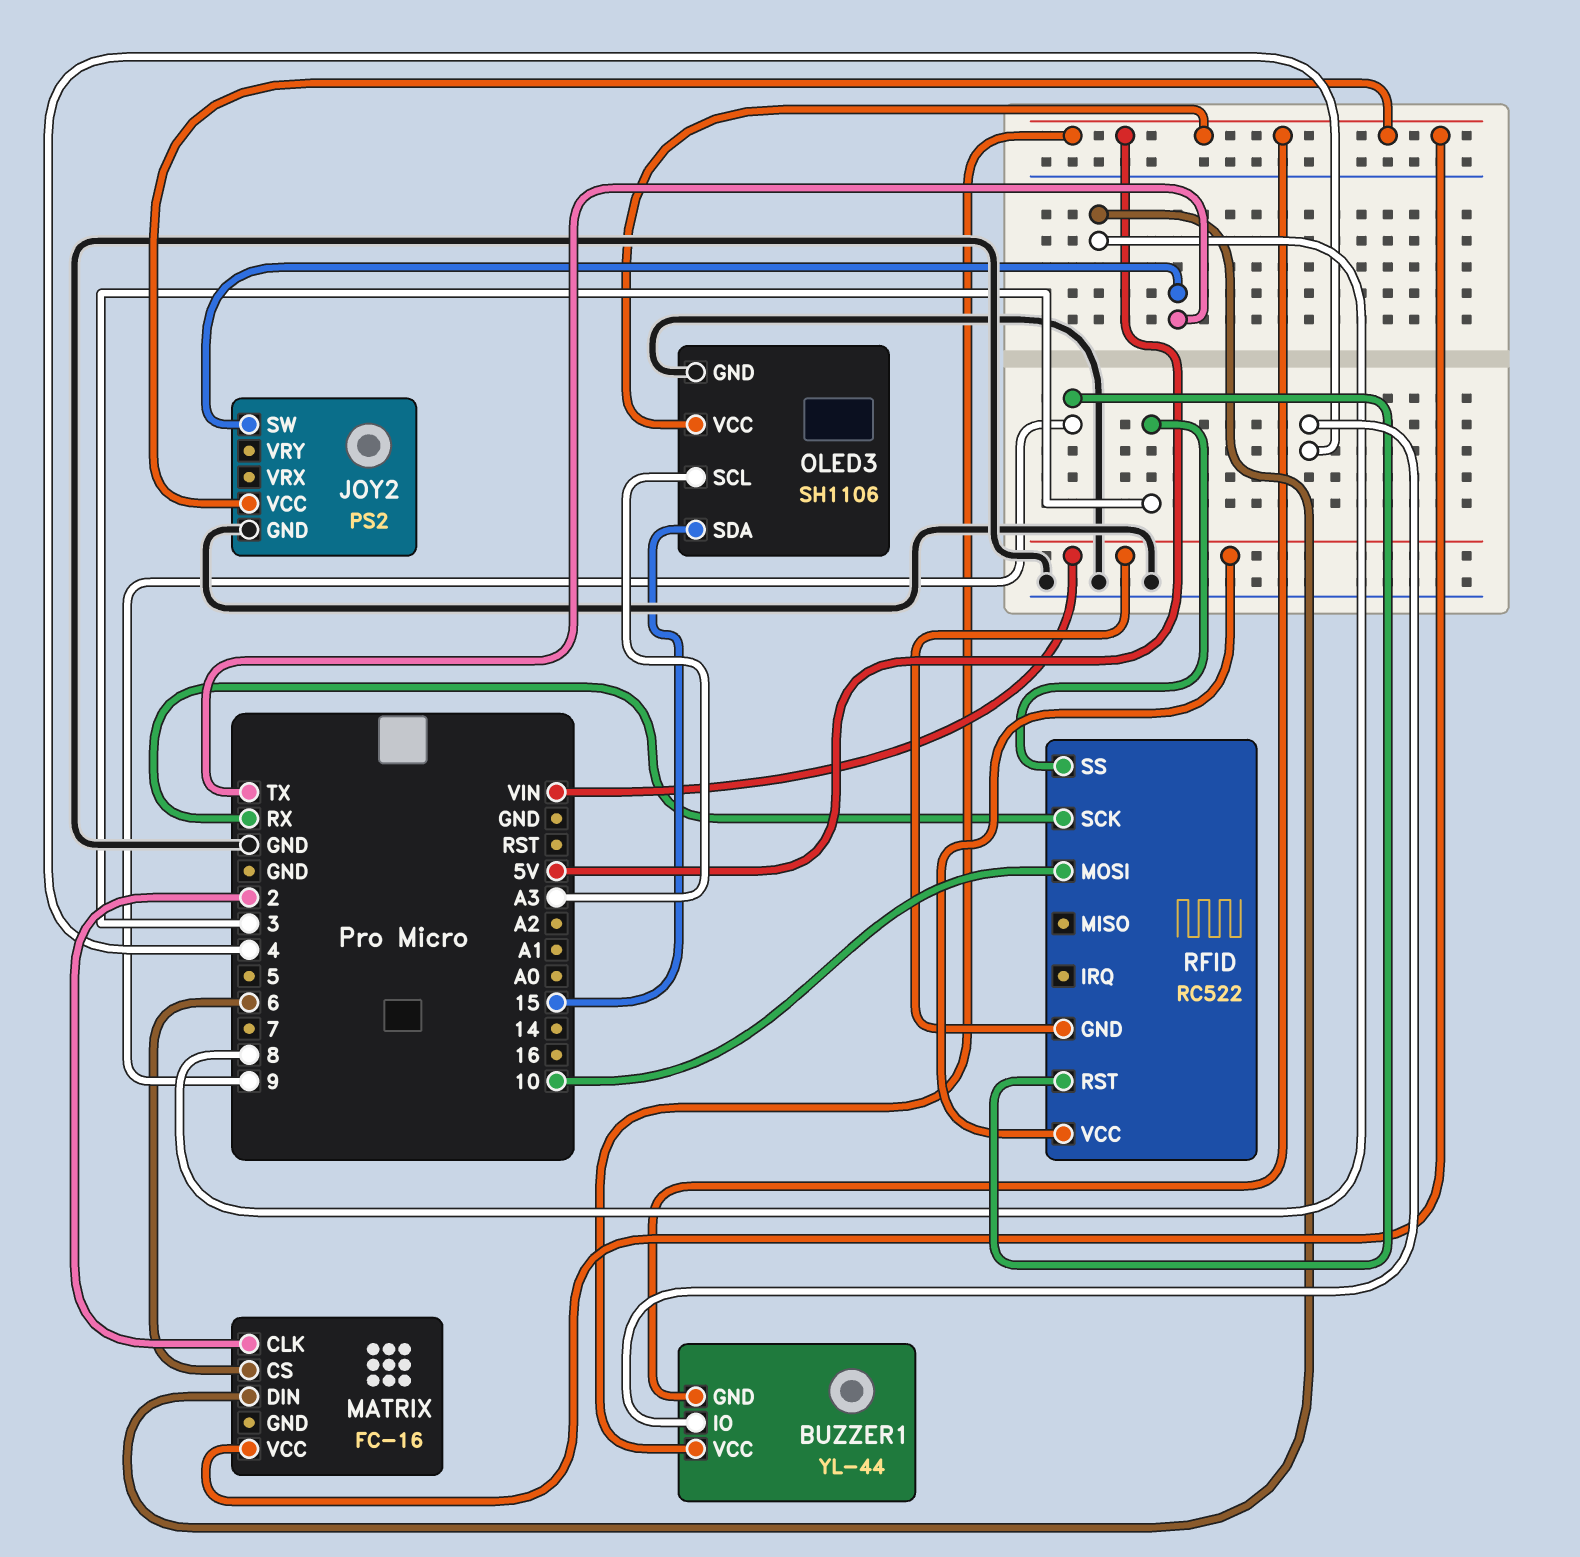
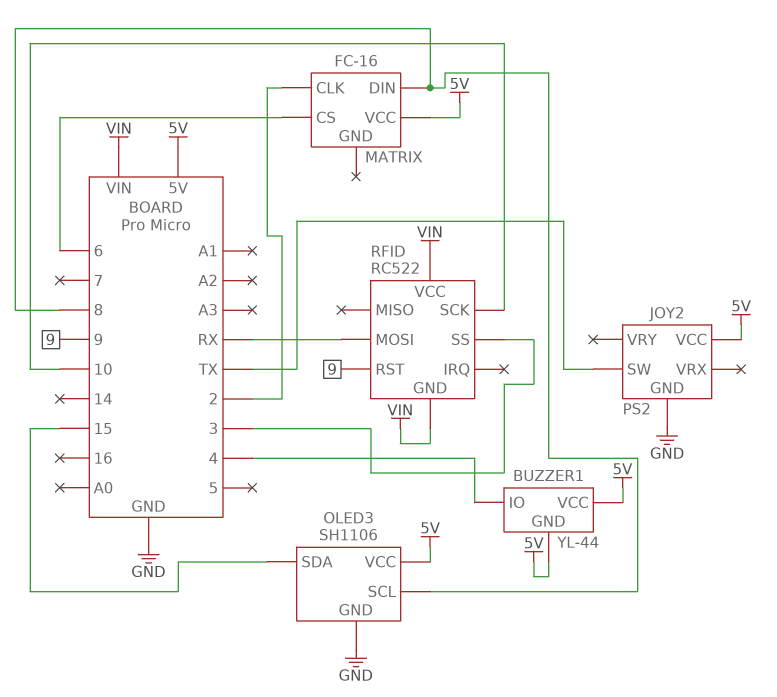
OLED3 pin SCL: A3 -> 8
RFID pin MOSI: 10 -> RX
RFID pin SCK: RX -> 10

